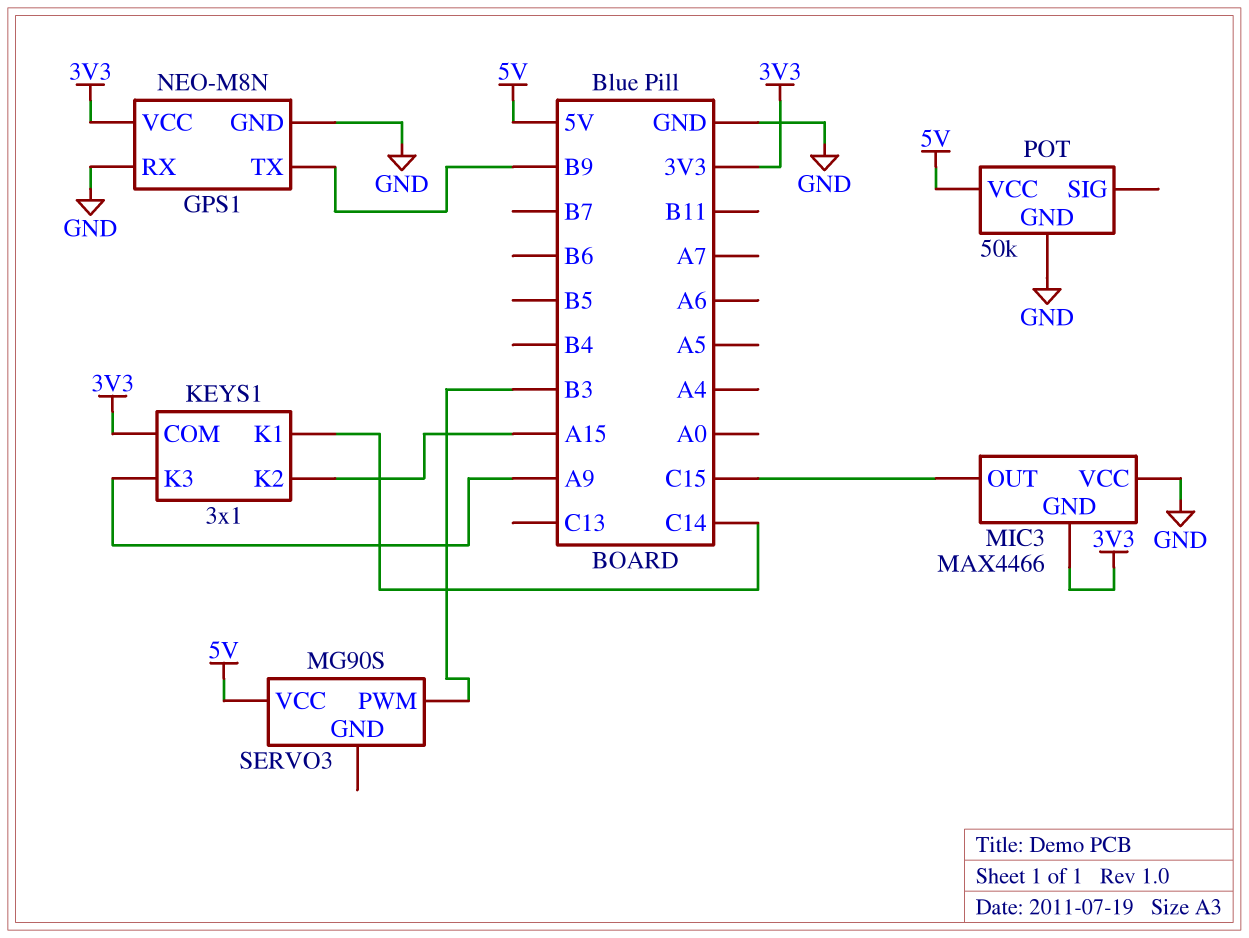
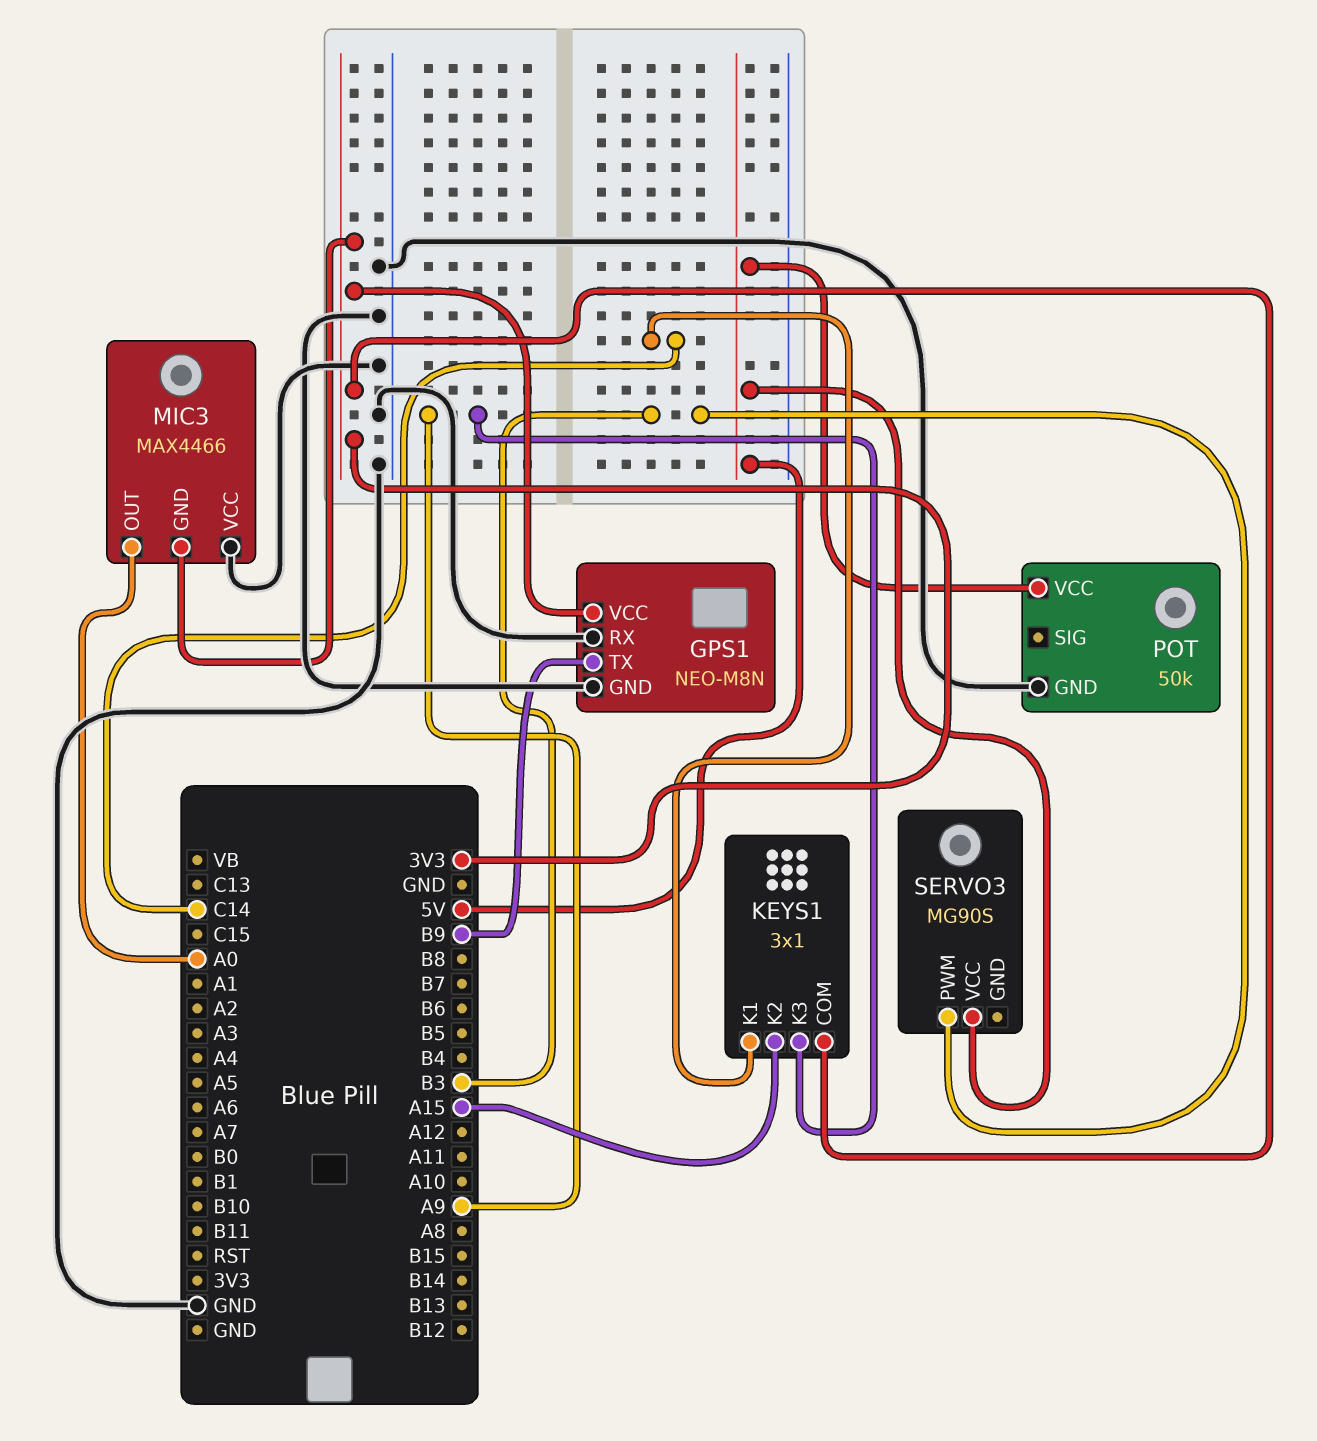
MIC3 pin OUT: C15 -> A0

